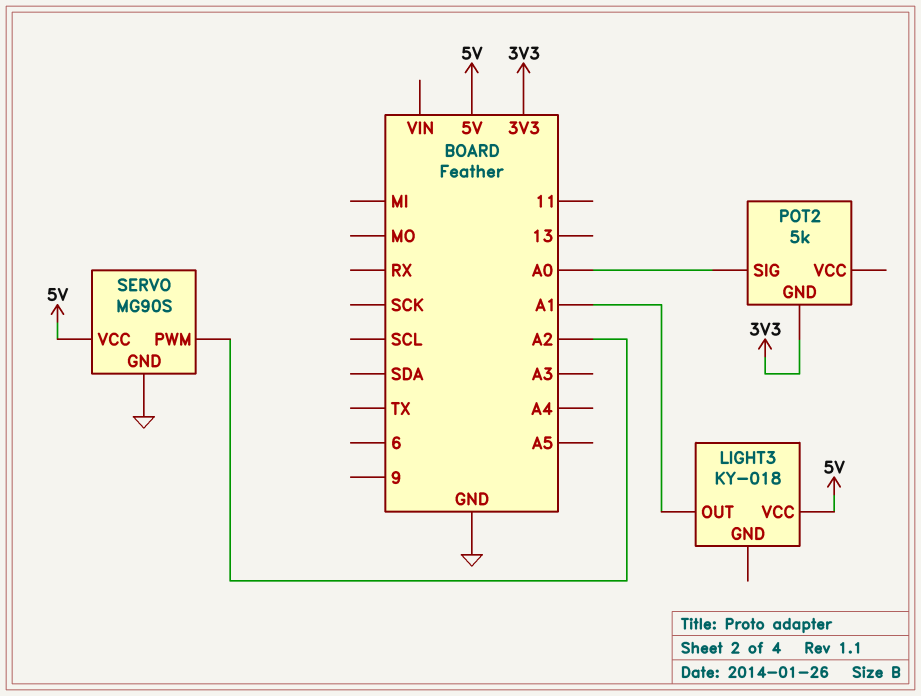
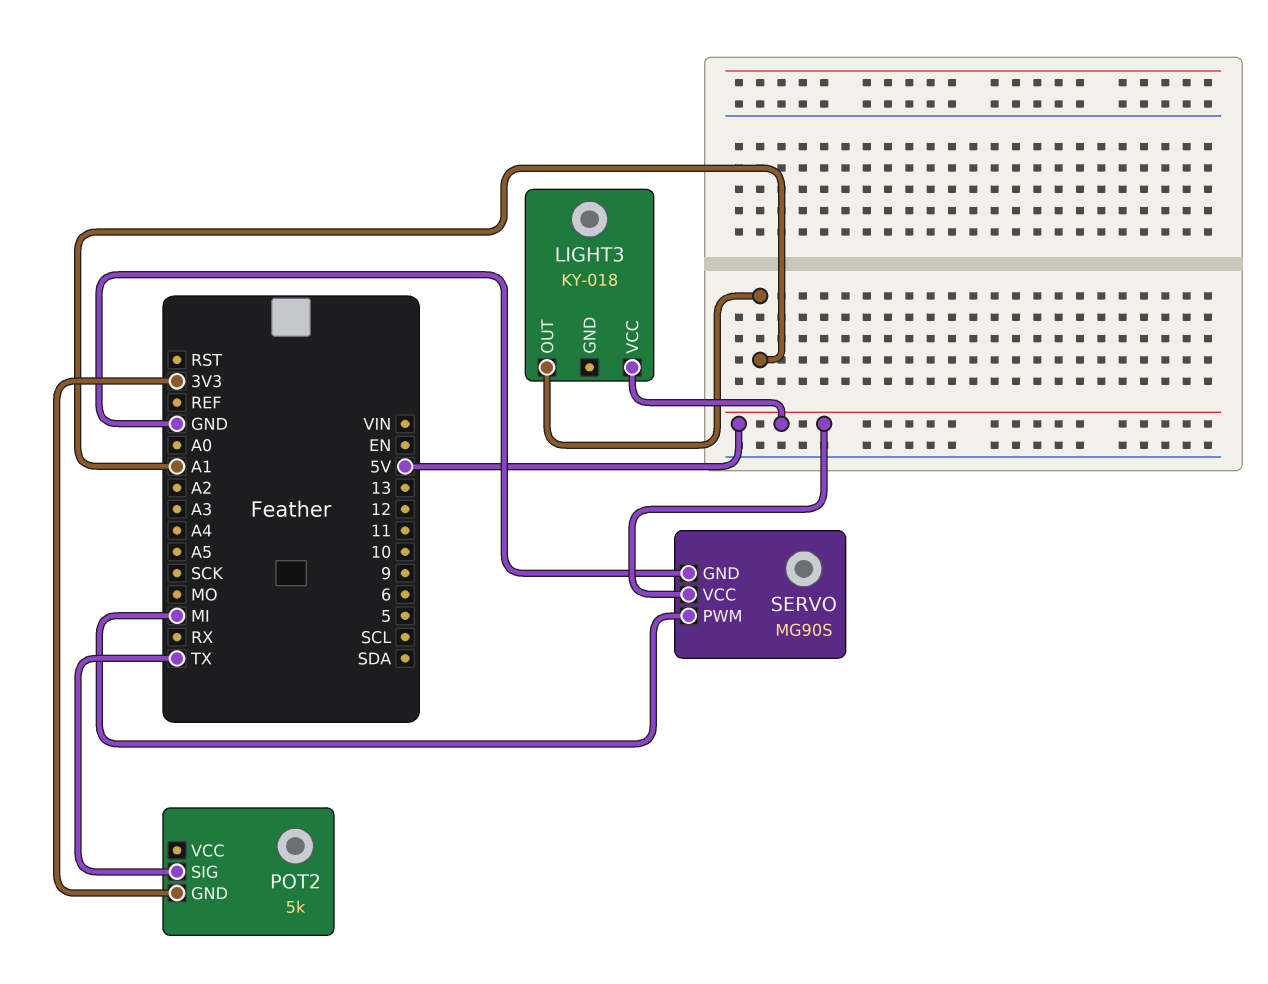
POT2 pin SIG: A0 -> TX
SERVO pin PWM: A2 -> MI

